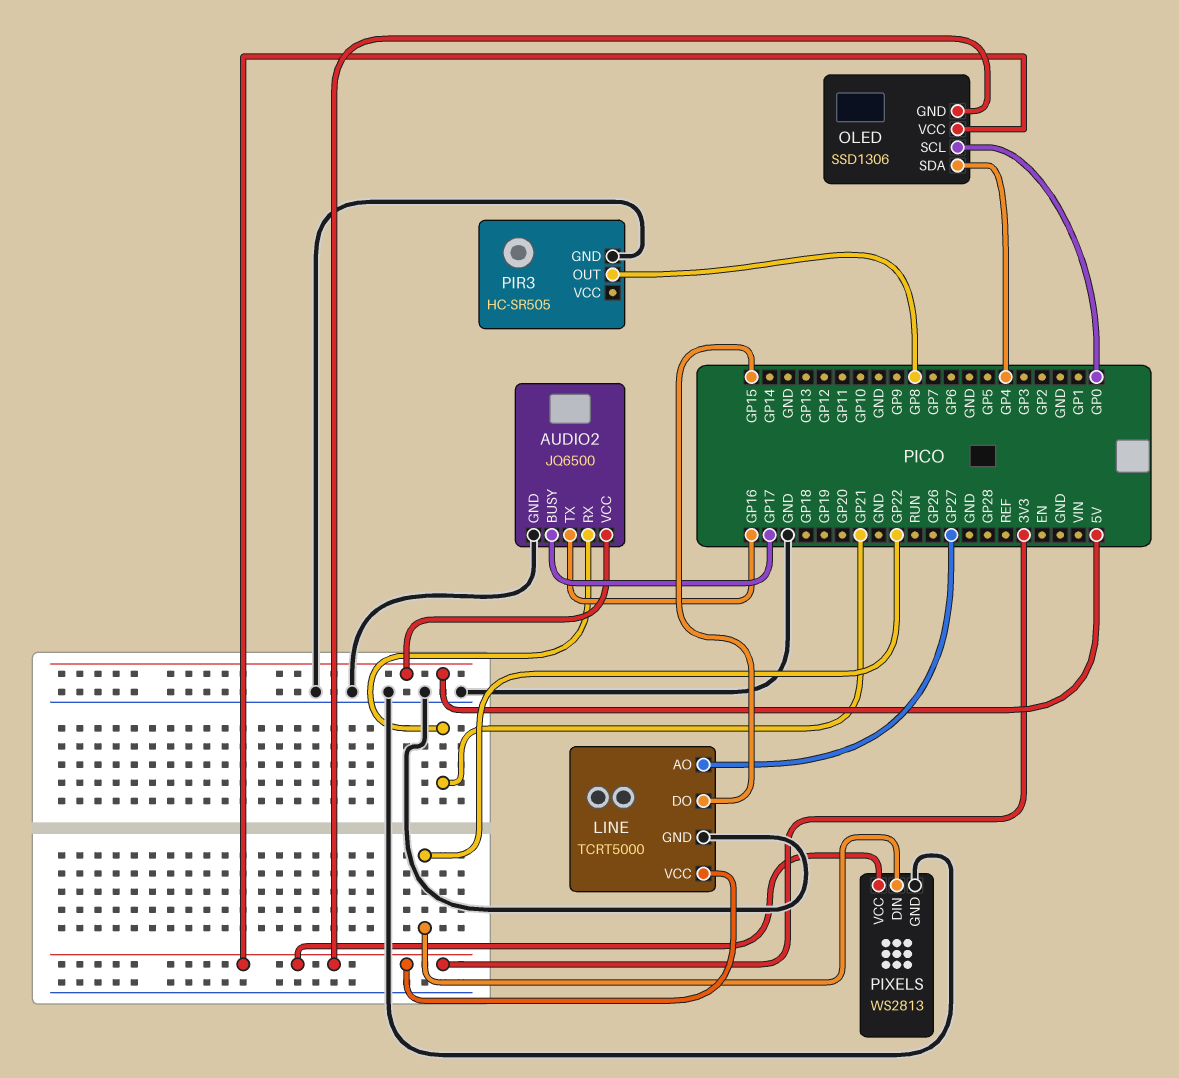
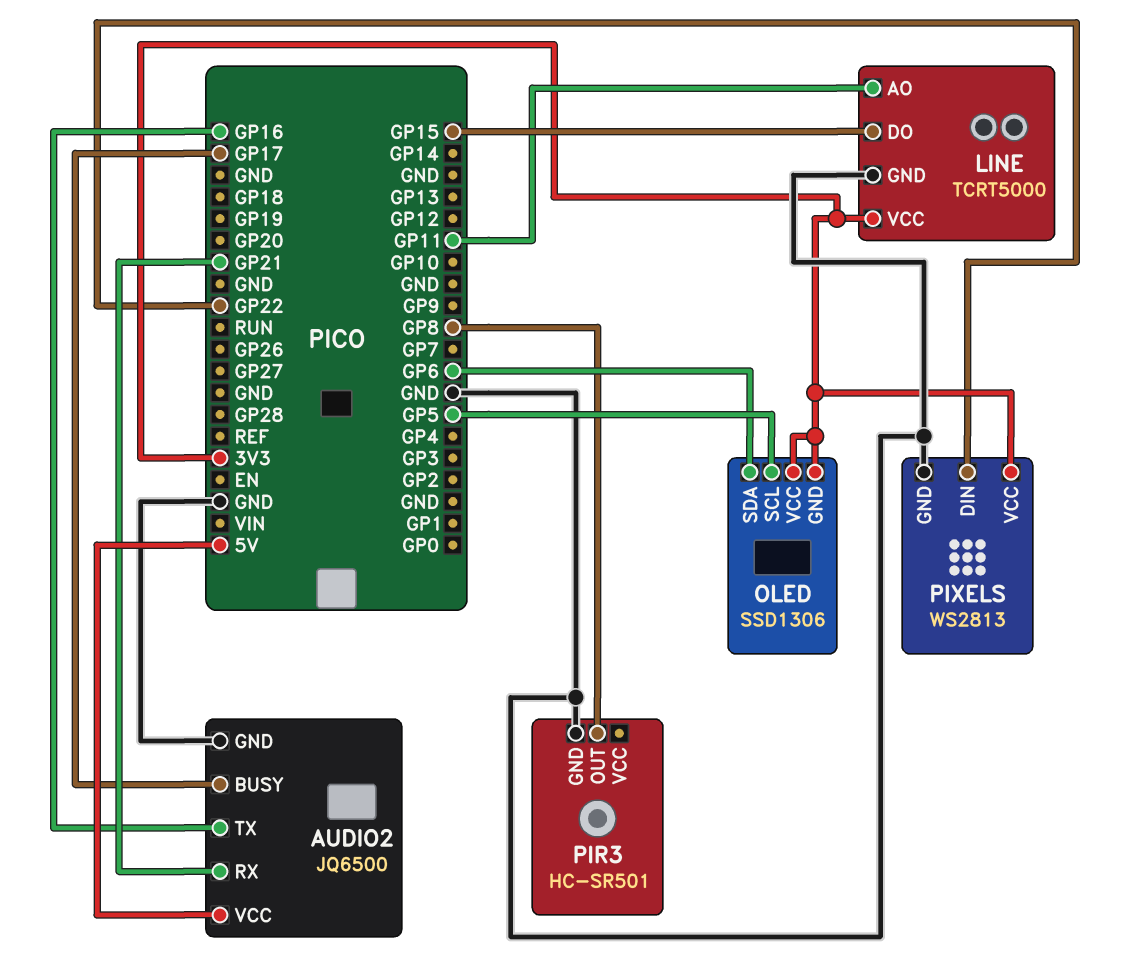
LINE pin AO: GP27 -> GP11
OLED pin SCL: GP0 -> GP5
OLED pin SDA: GP4 -> GP6
PIR3: HC-SR505 -> HC-SR501

